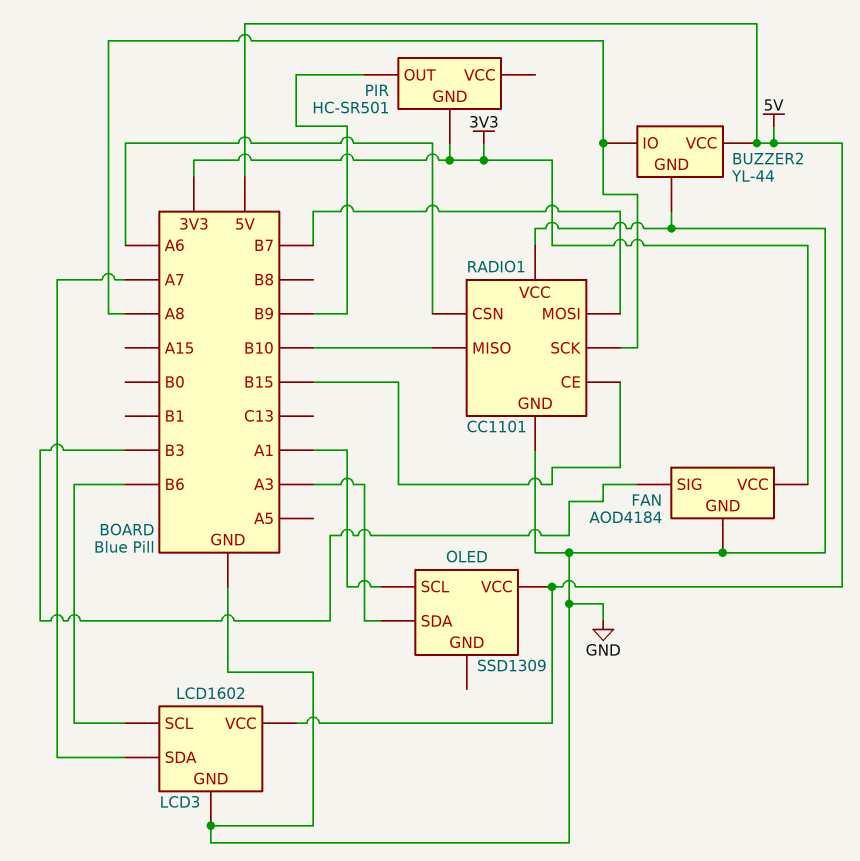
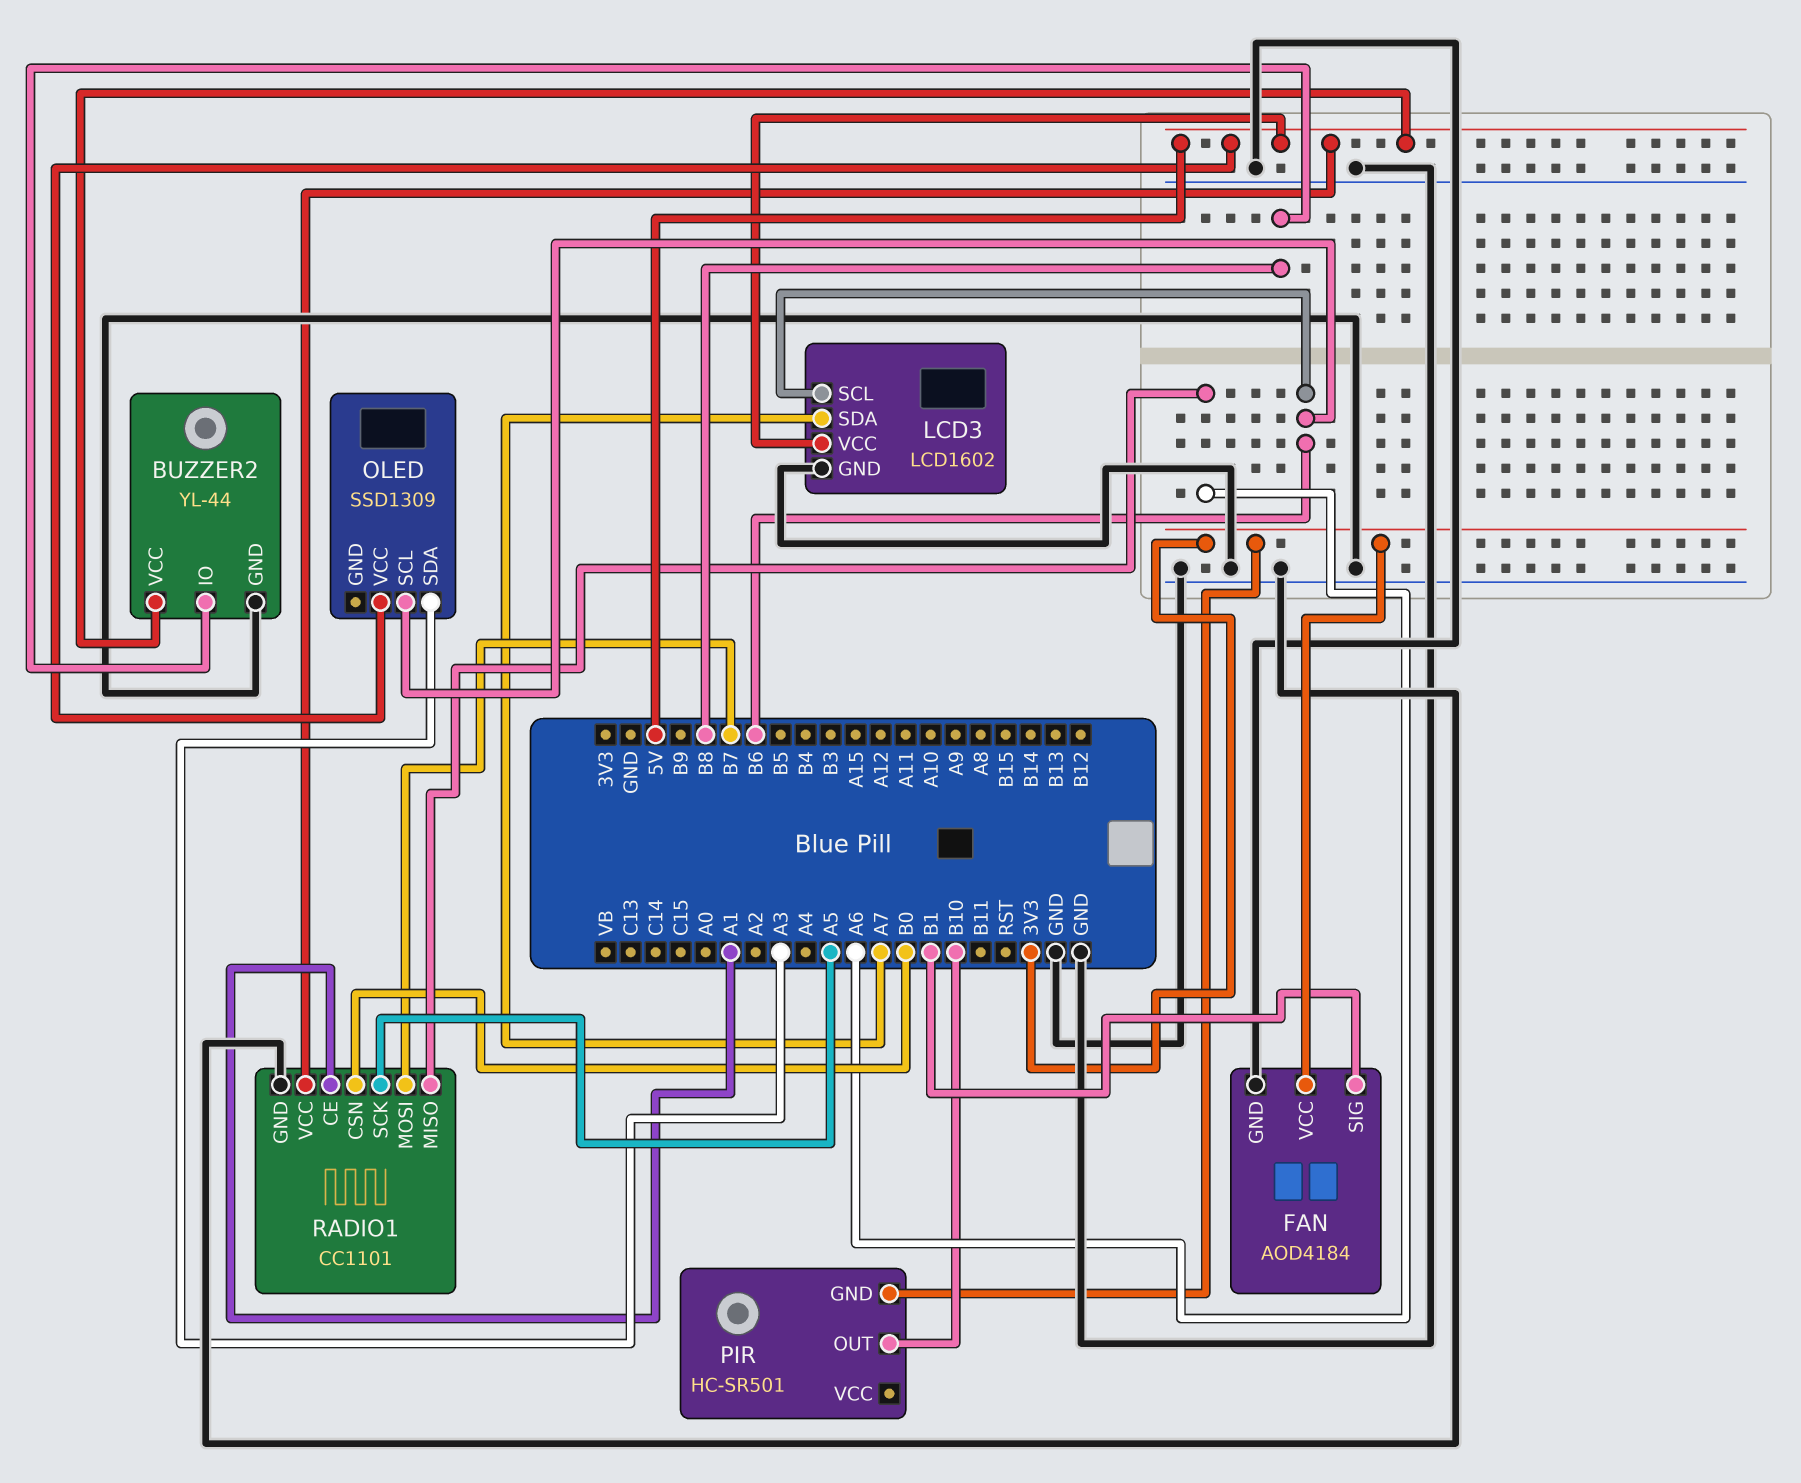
BUZZER2 pin IO: A8 -> B8
FAN pin SIG: B3 -> B1
OLED pin SCL: A1 -> B6
PIR pin OUT: B9 -> B10
RADIO1 pin CE: B15 -> A1
RADIO1 pin CSN: A6 -> B0
RADIO1 pin MISO: B10 -> A6
RADIO1 pin SCK: A8 -> A5
RADIO1 pin VCC: GND -> 5V

